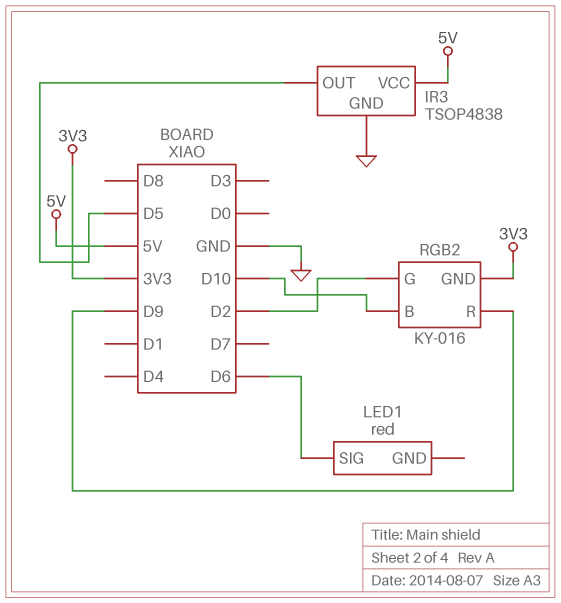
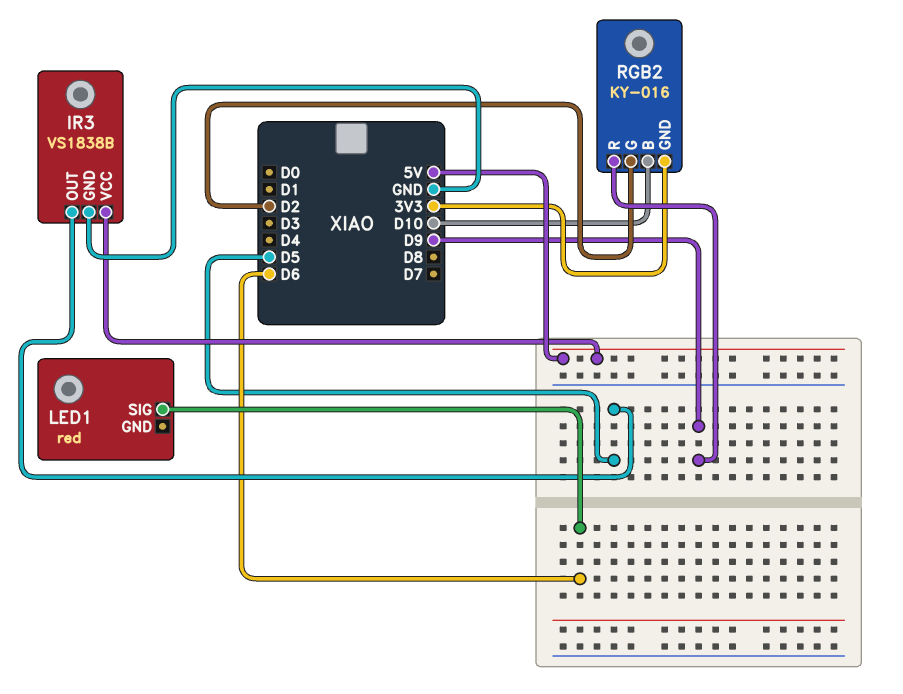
IR3: TSOP4838 -> VS1838B

